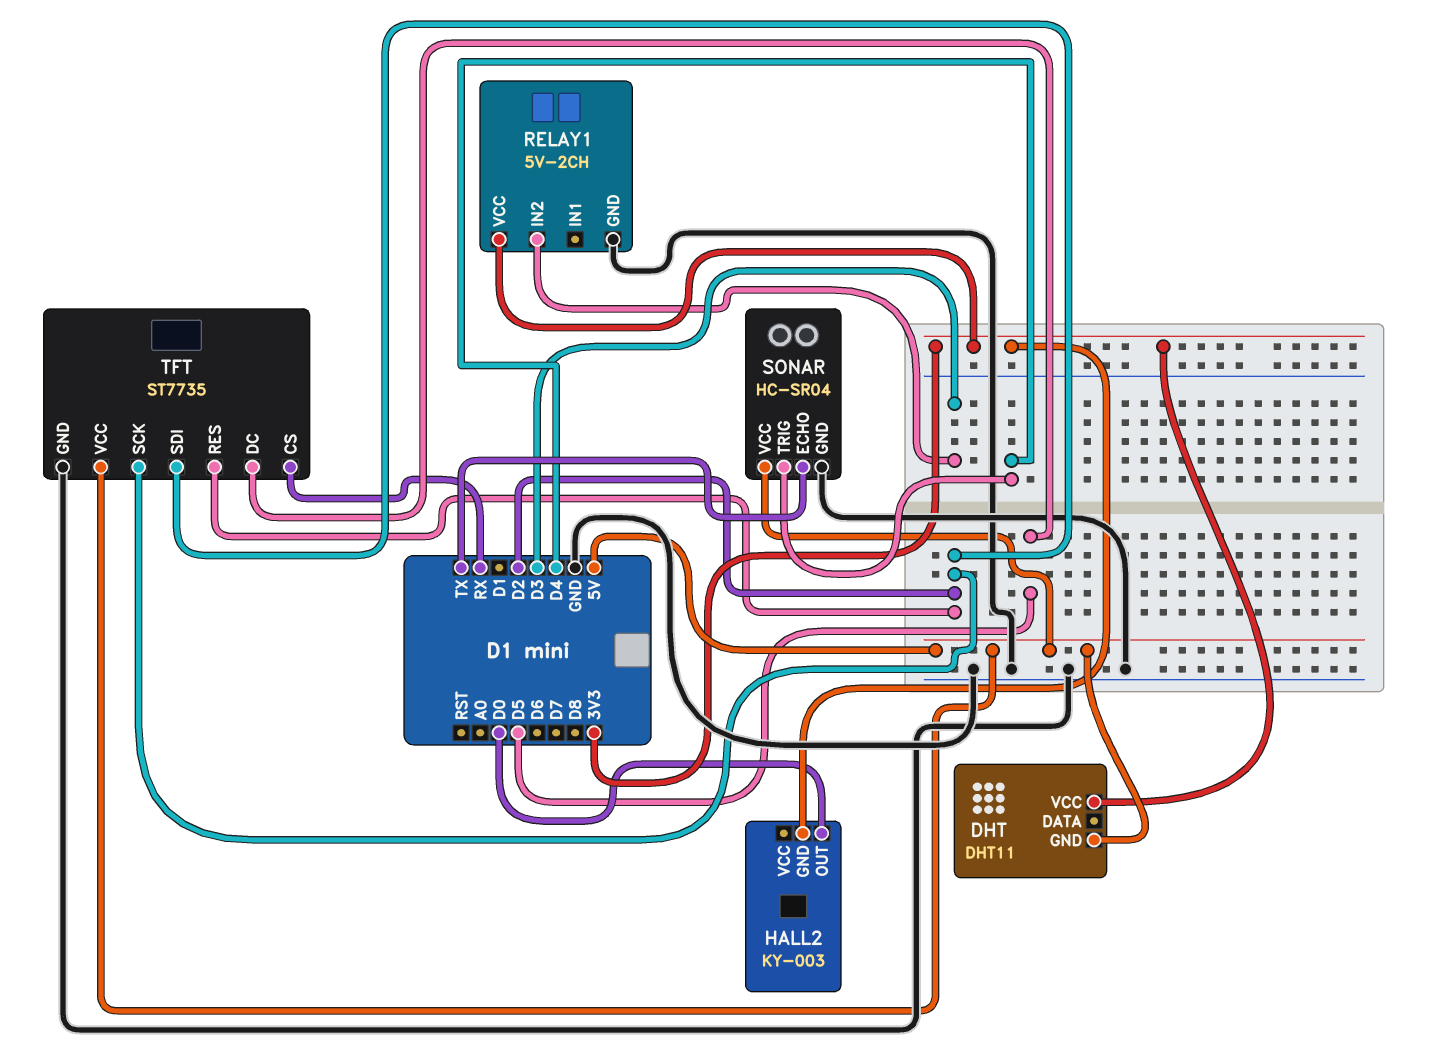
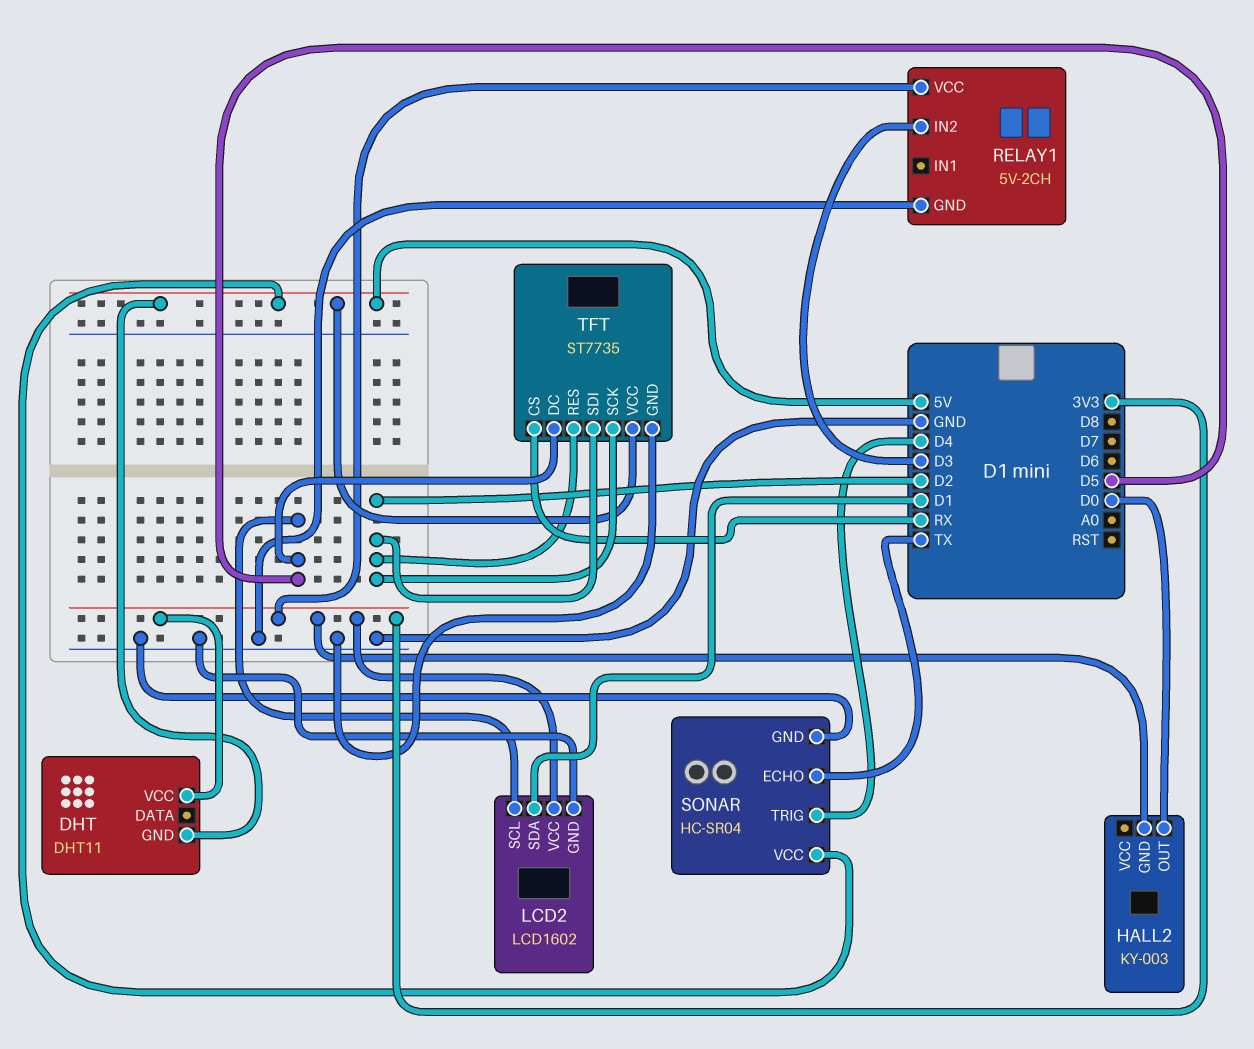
LCD2: none -> LCD1602
LCD2 pin GND: none -> GND
LCD2 pin SCL: none -> D5
LCD2 pin SDA: none -> D1
LCD2 pin VCC: none -> 3V3

